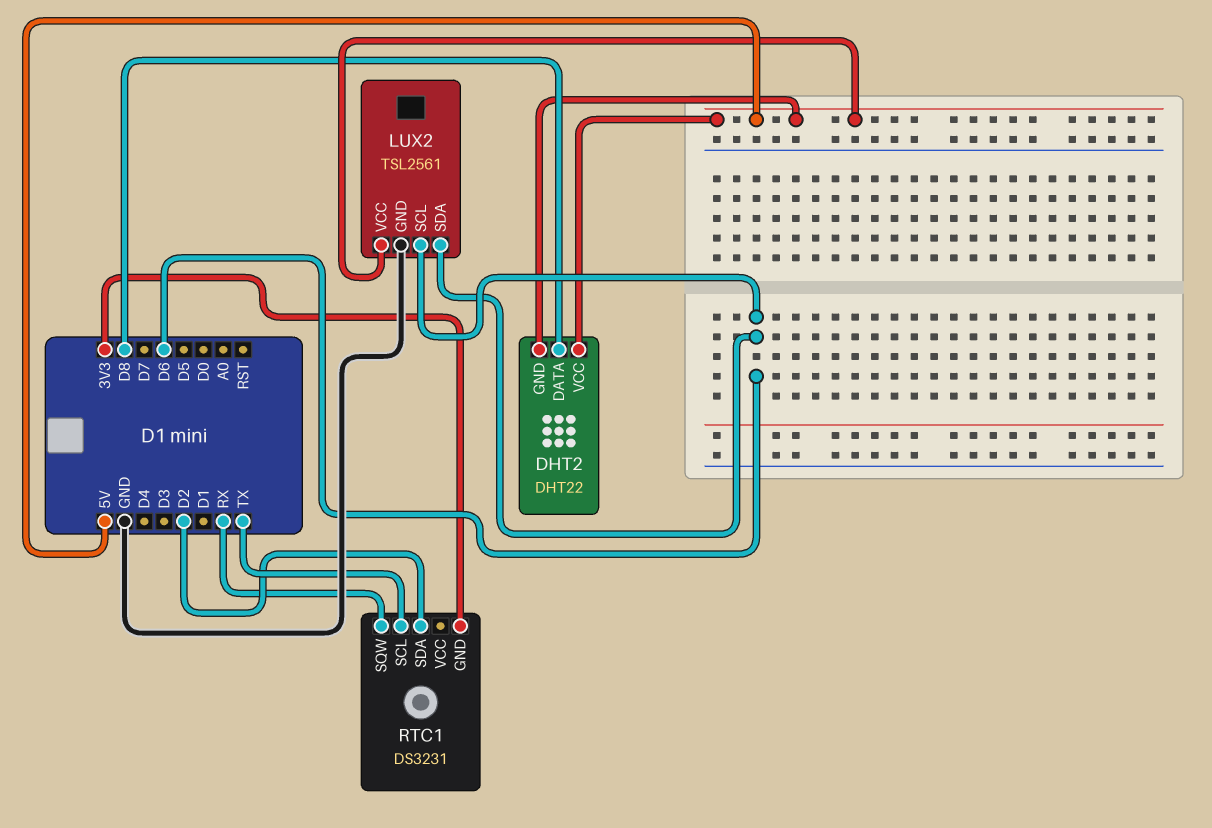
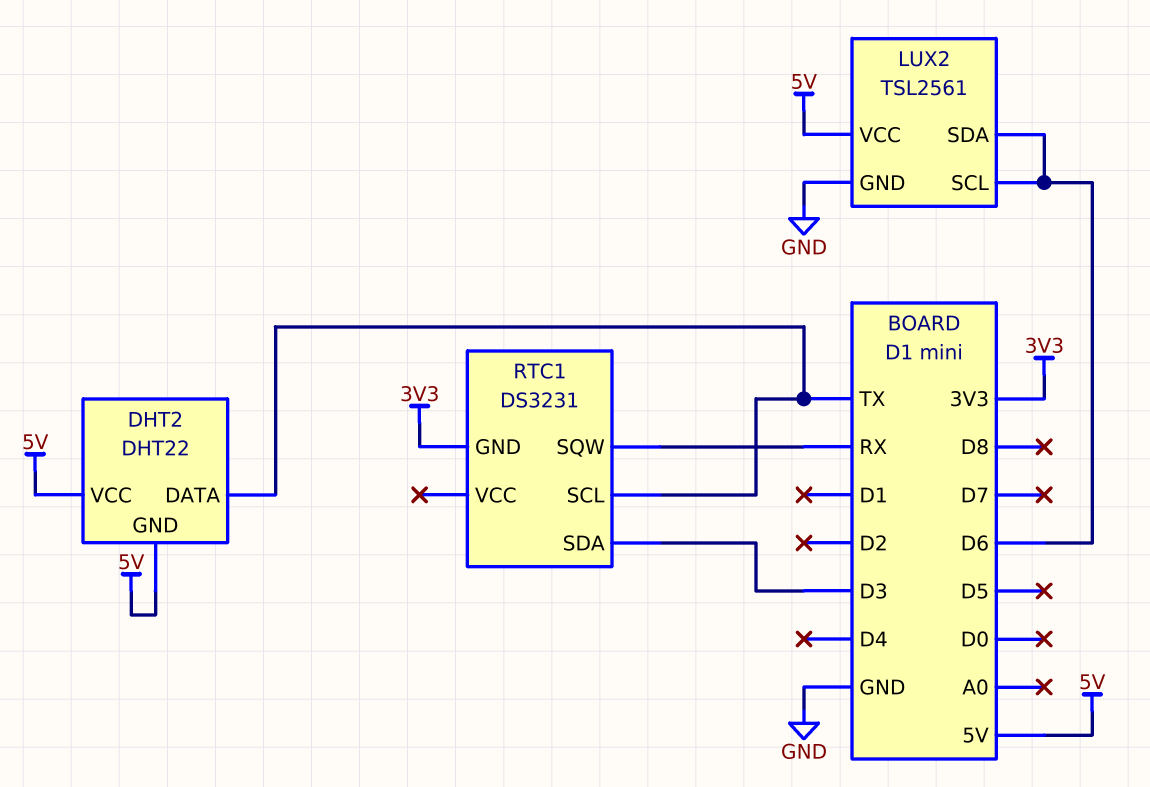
DHT2 pin DATA: D8 -> TX
RTC1 pin SDA: D2 -> D3

